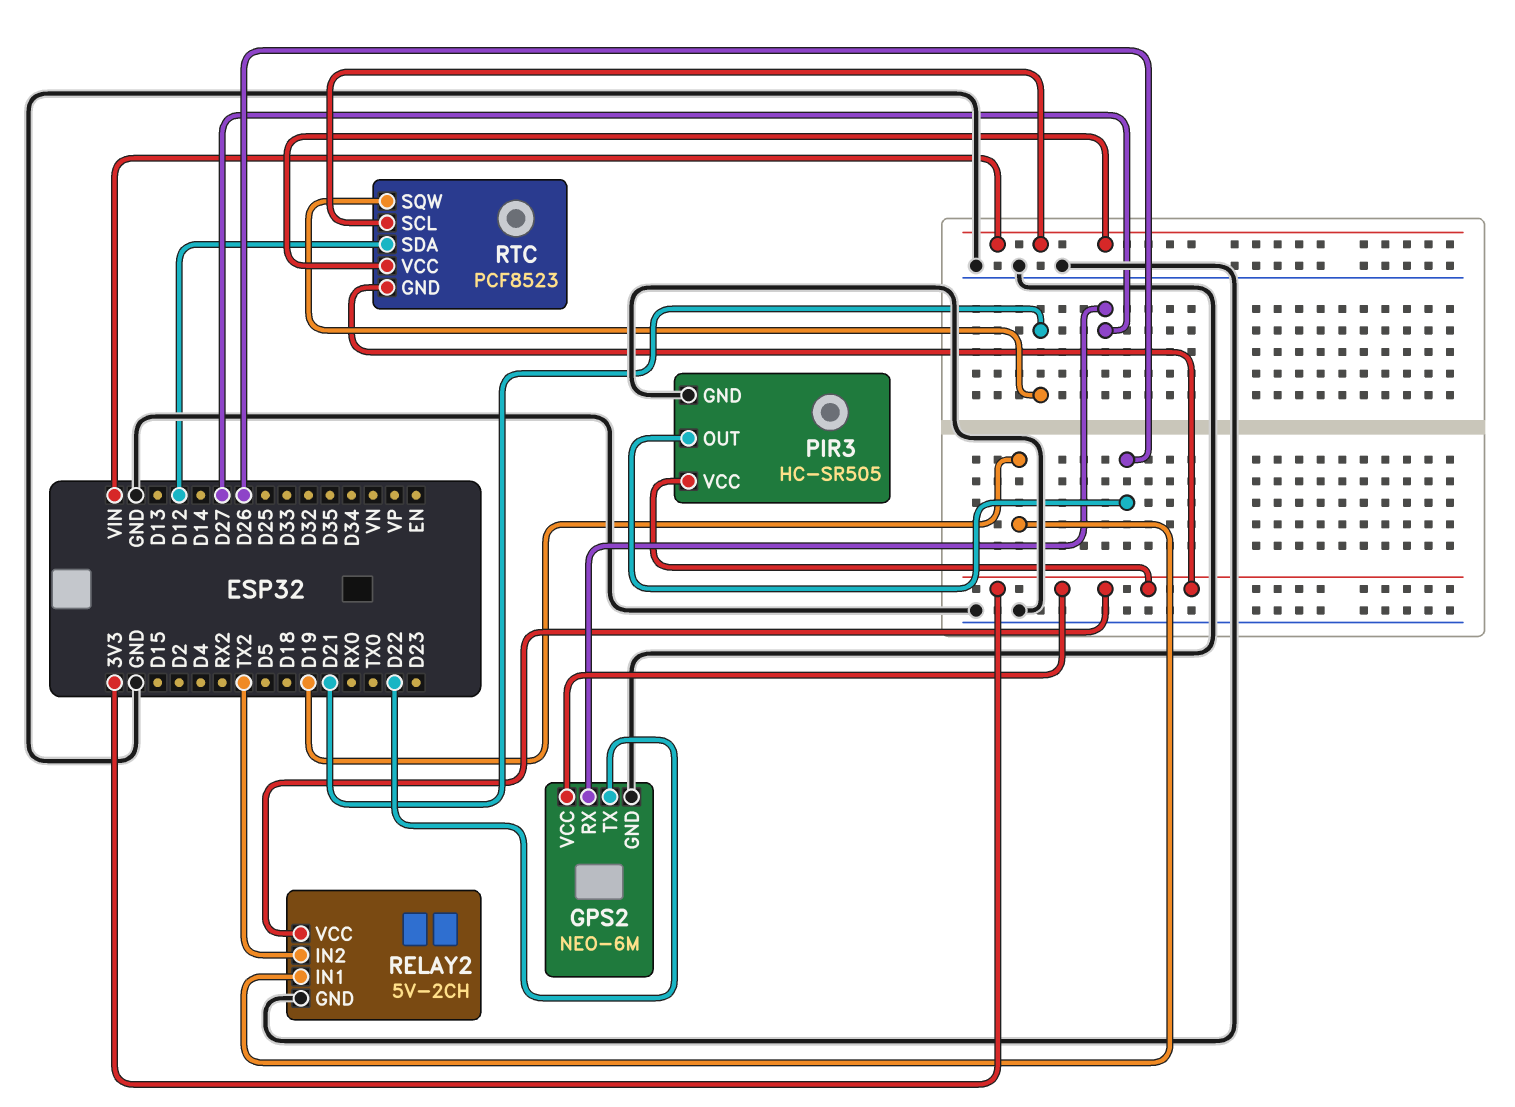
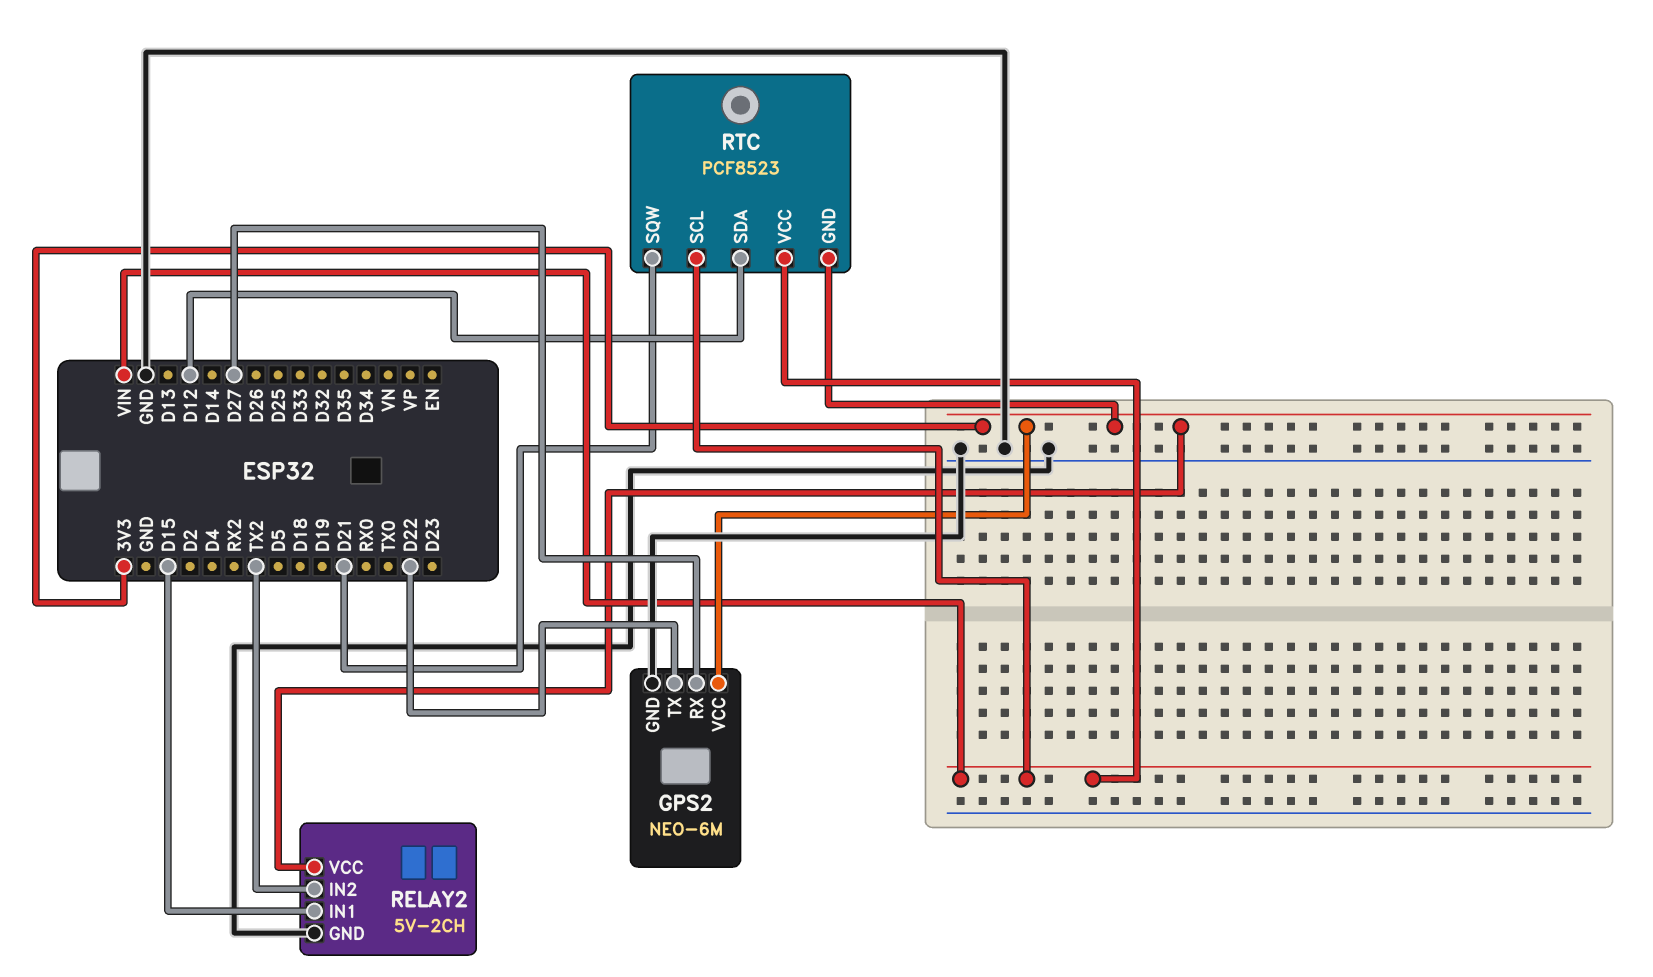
PIR3: HC-SR505 -> none
PIR3 pin GND: GND -> none
PIR3 pin OUT: D26 -> none
PIR3 pin VCC: 3V3 -> none
RELAY2 pin IN1: D19 -> D15

